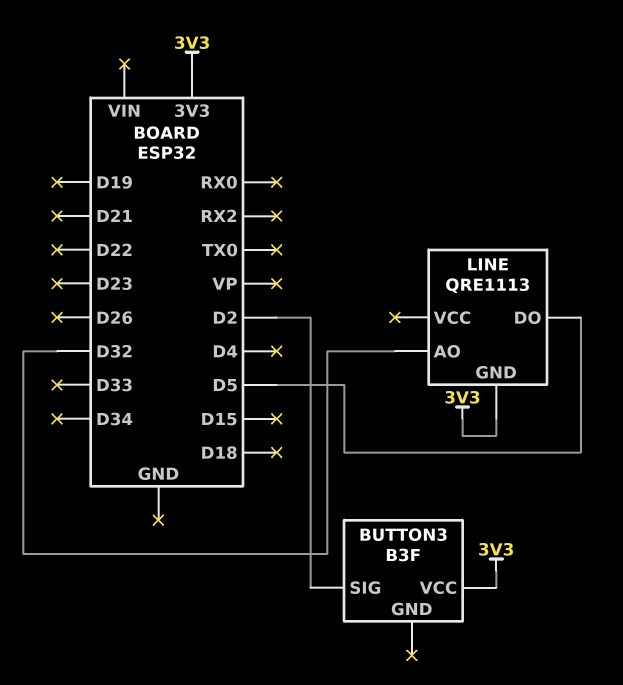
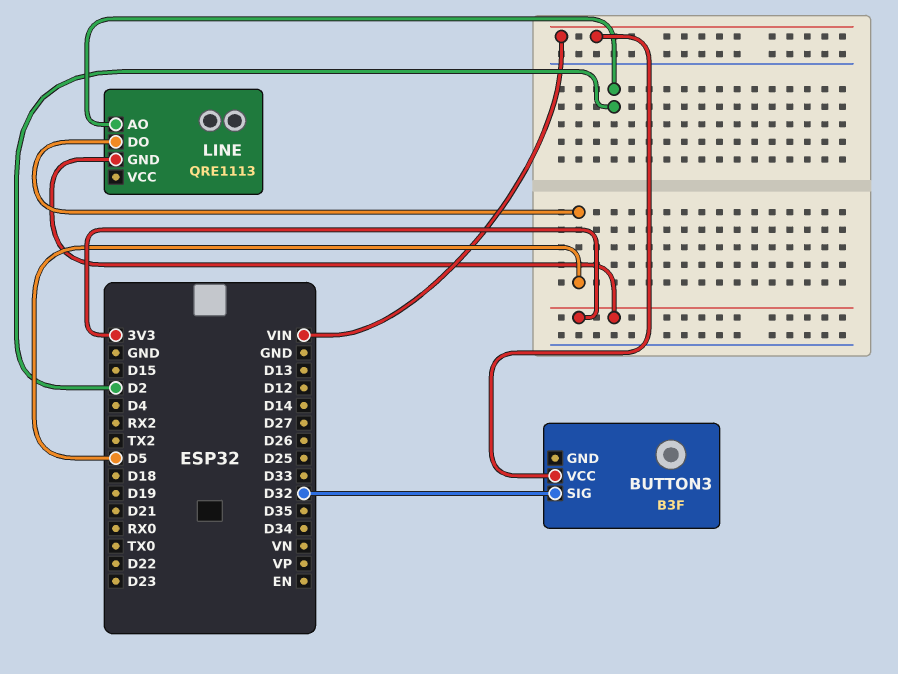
BUTTON3 pin SIG: D2 -> D32
BUTTON3 pin VCC: 3V3 -> VIN
LINE pin AO: D32 -> D2

